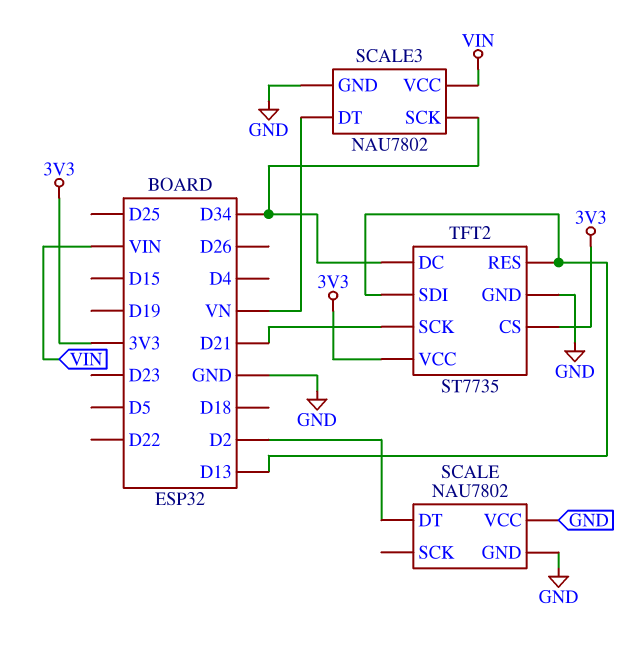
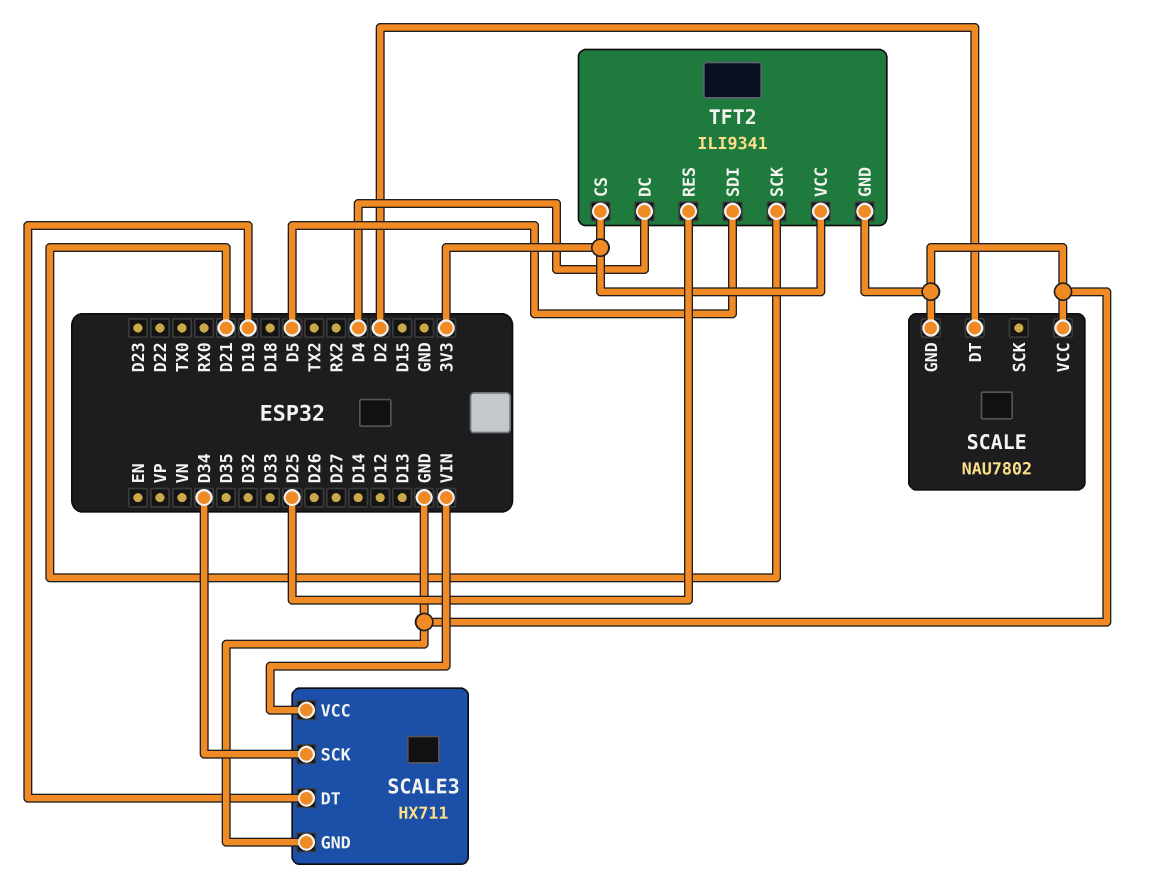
SCALE3: NAU7802 -> HX711
SCALE3 pin DT: VN -> D19
TFT2: ST7735 -> ILI9341
TFT2 pin DC: D34 -> D4
TFT2 pin RES: D13 -> D25
TFT2 pin SDI: D13 -> D5

